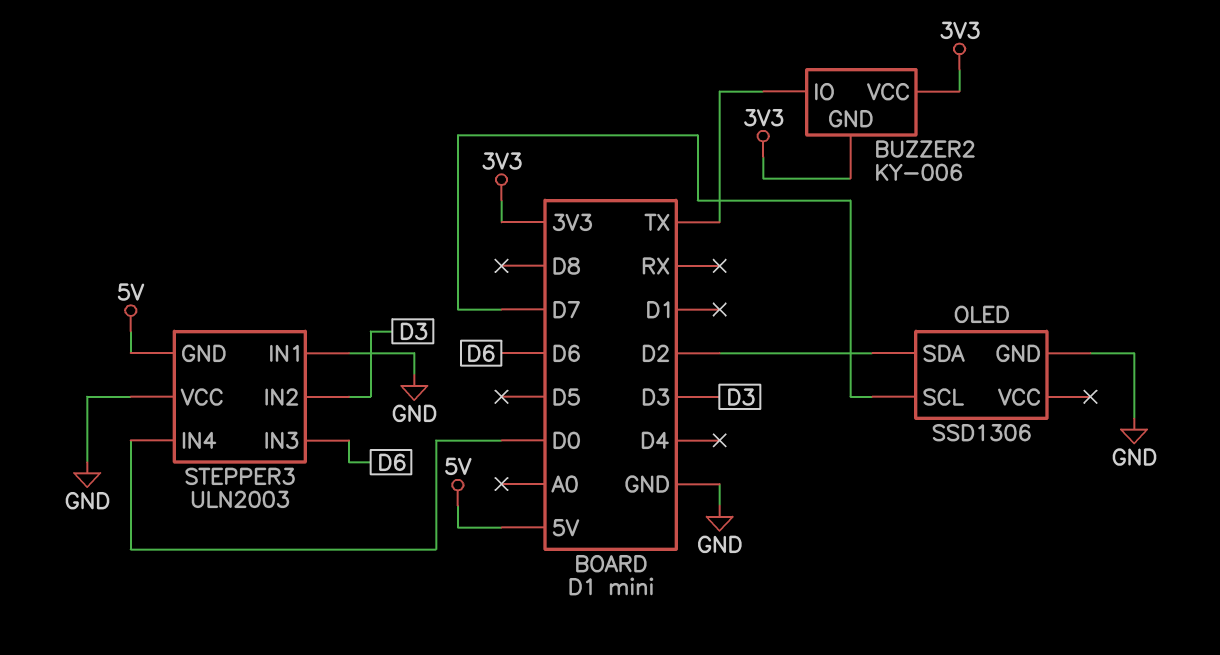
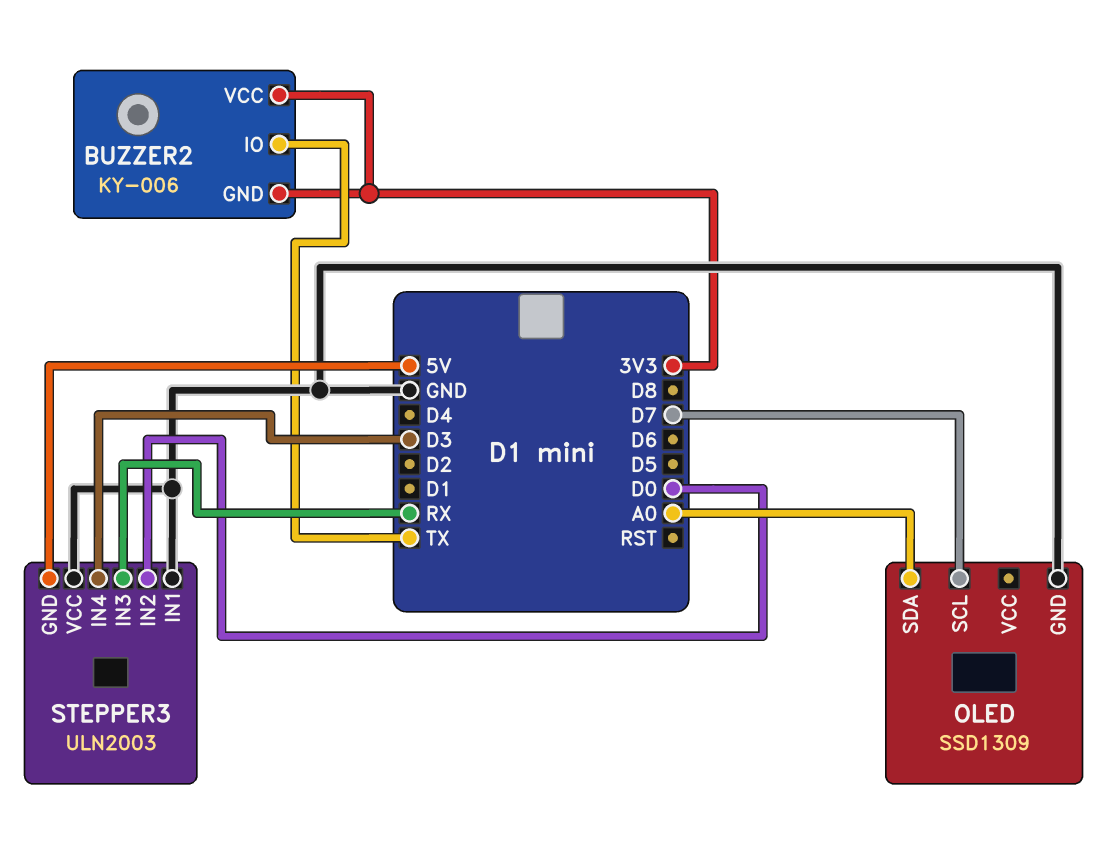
OLED: SSD1306 -> SSD1309
OLED pin SDA: D2 -> A0
STEPPER3 pin IN2: D3 -> D0
STEPPER3 pin IN3: D6 -> RX
STEPPER3 pin IN4: D0 -> D3

